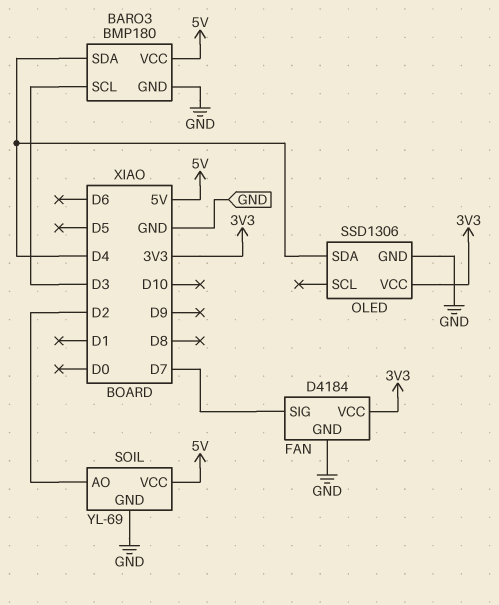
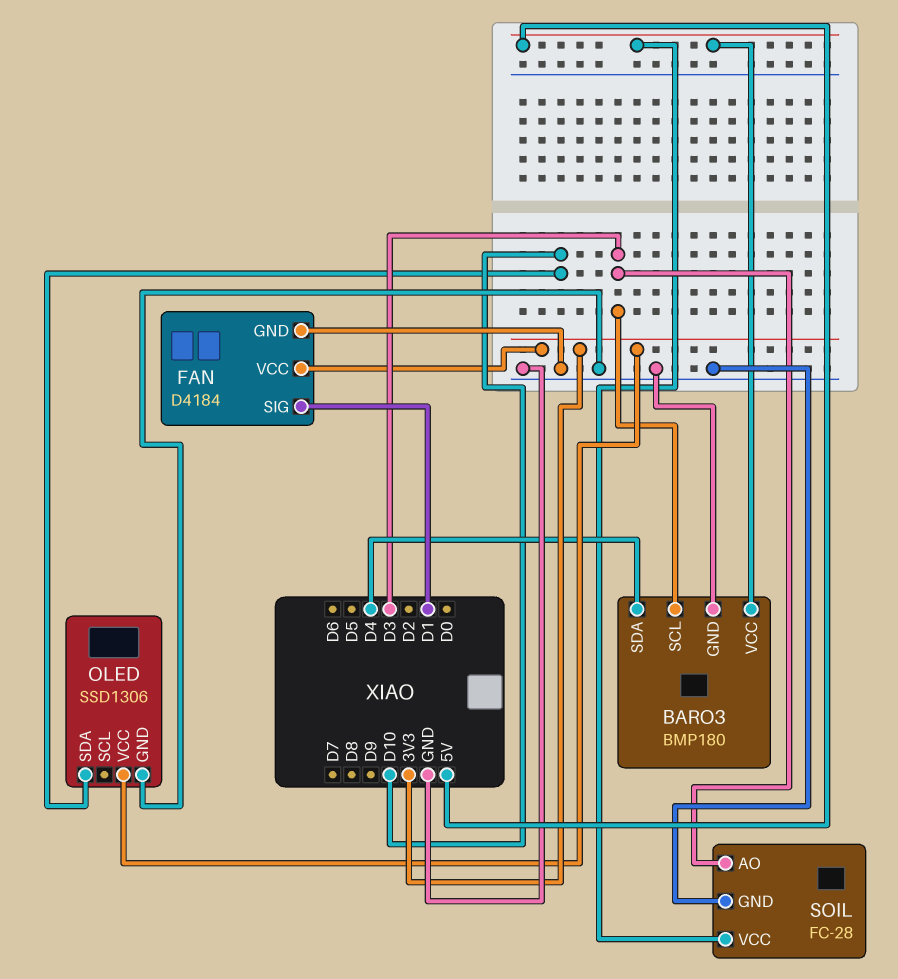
FAN pin SIG: D7 -> D1
OLED pin SDA: D4 -> D10
SOIL: YL-69 -> FC-28
SOIL pin AO: D2 -> D3

